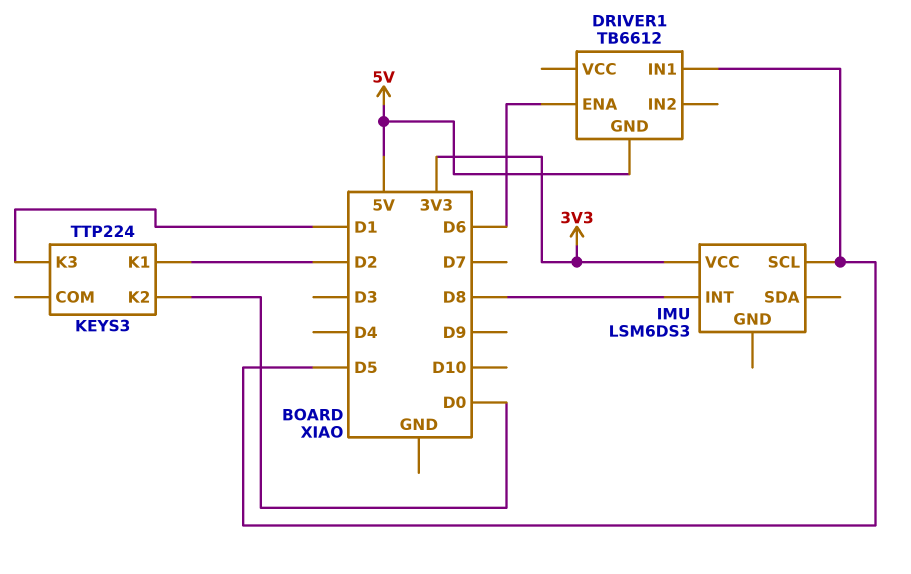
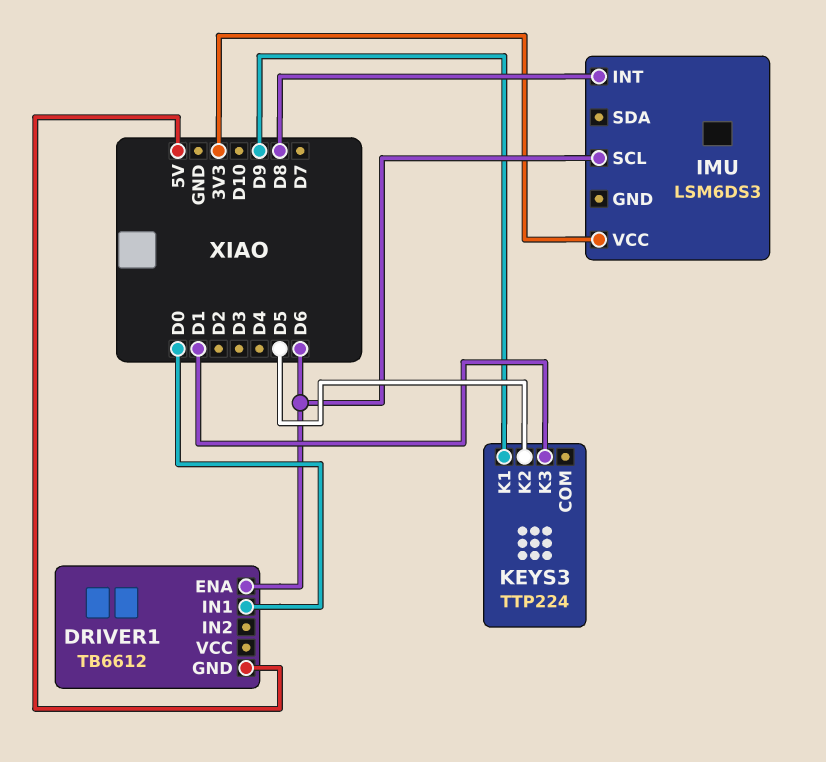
DRIVER1 pin IN1: D5 -> D0
IMU pin SCL: D5 -> D6
KEYS3 pin K1: D2 -> D9
KEYS3 pin K2: D0 -> D5

